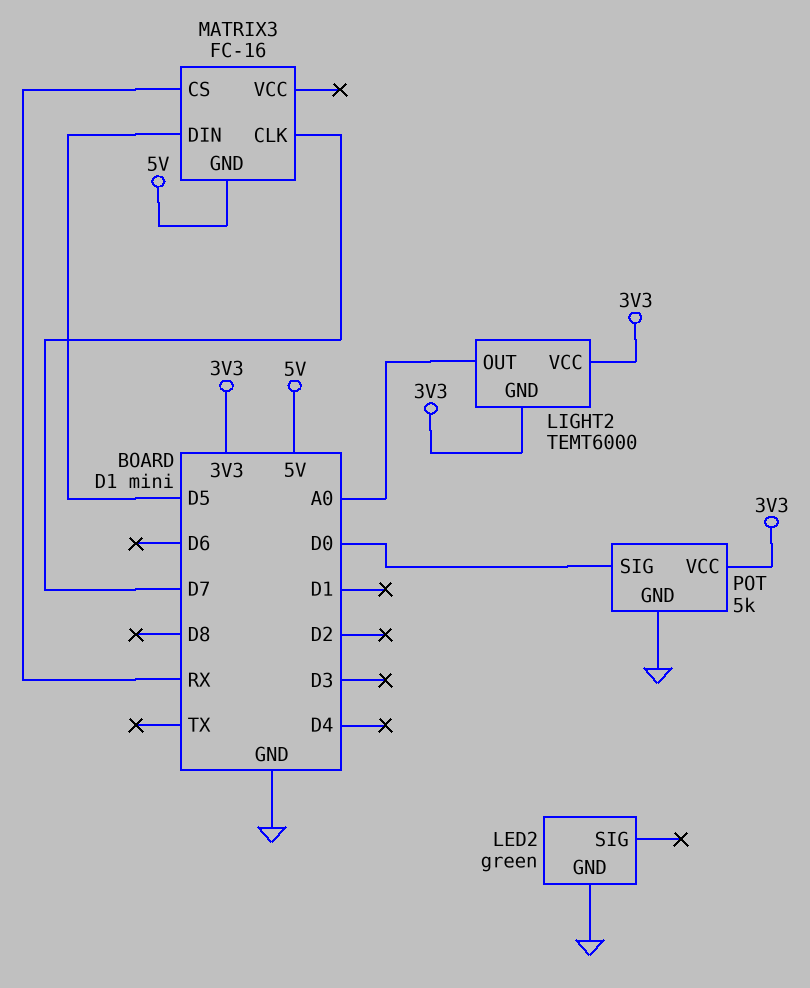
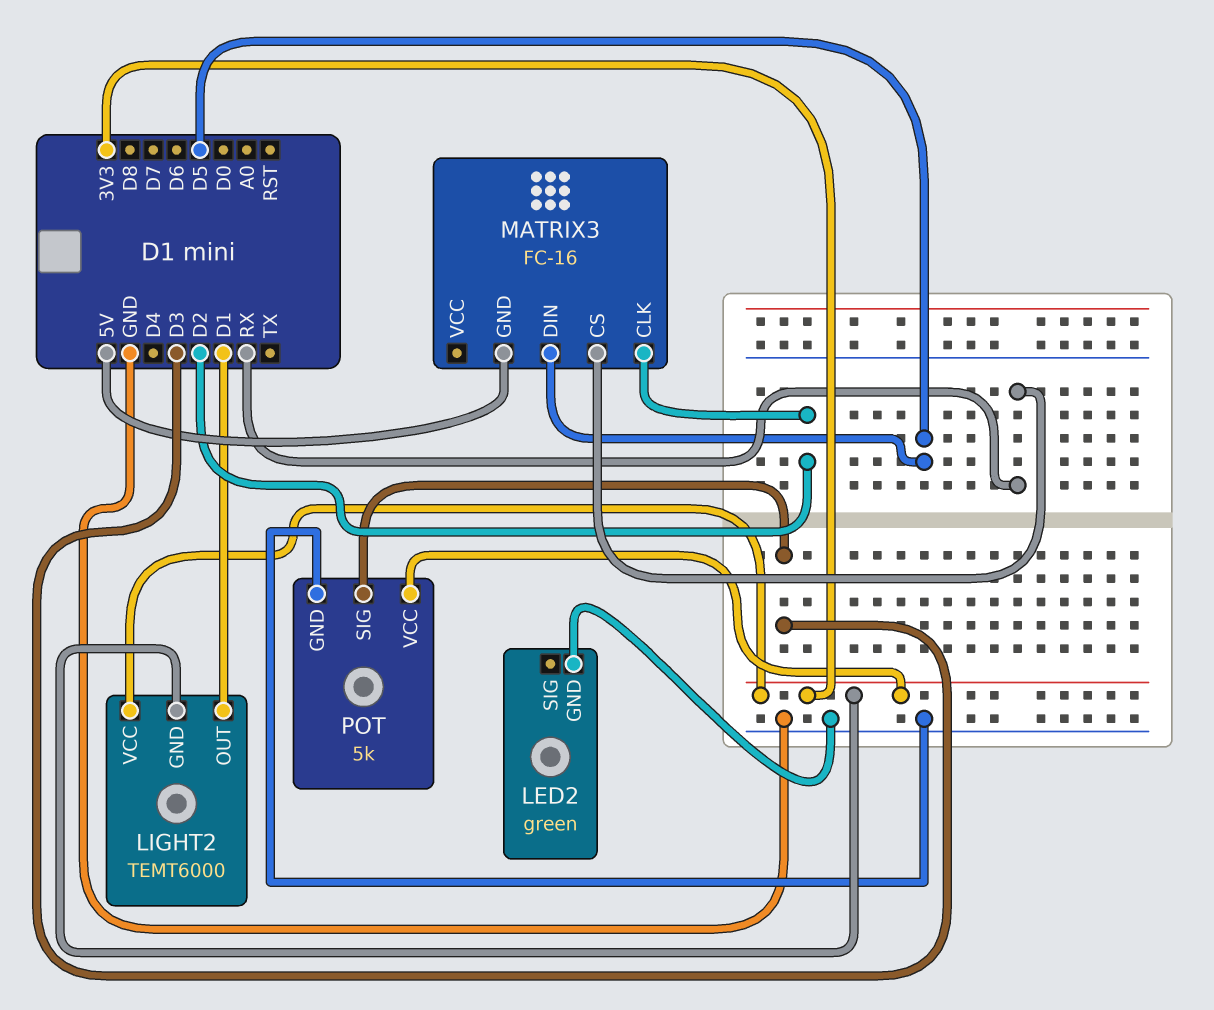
LIGHT2 pin OUT: A0 -> D1
MATRIX3 pin CLK: D7 -> D2
POT pin SIG: D0 -> D3

